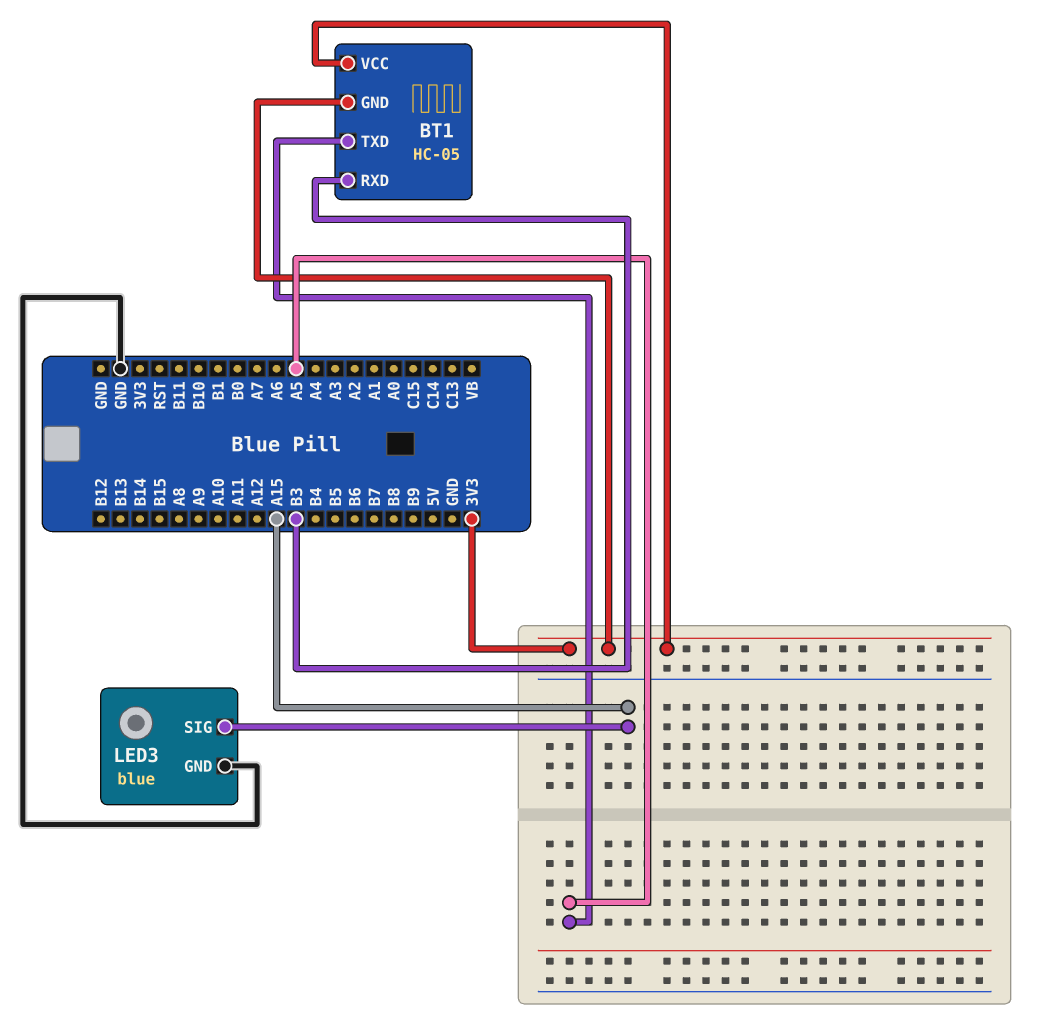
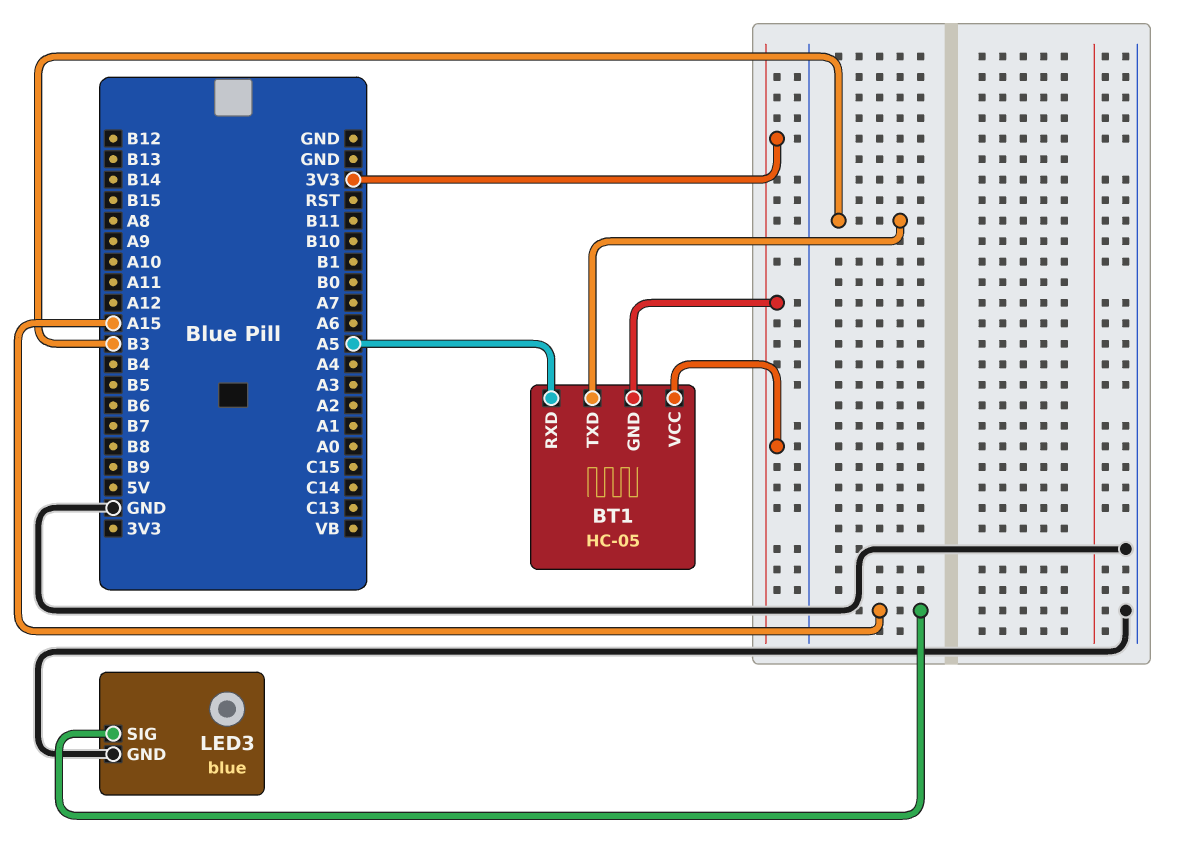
BT1 pin RXD: B3 -> A5
BT1 pin TXD: A5 -> B3

